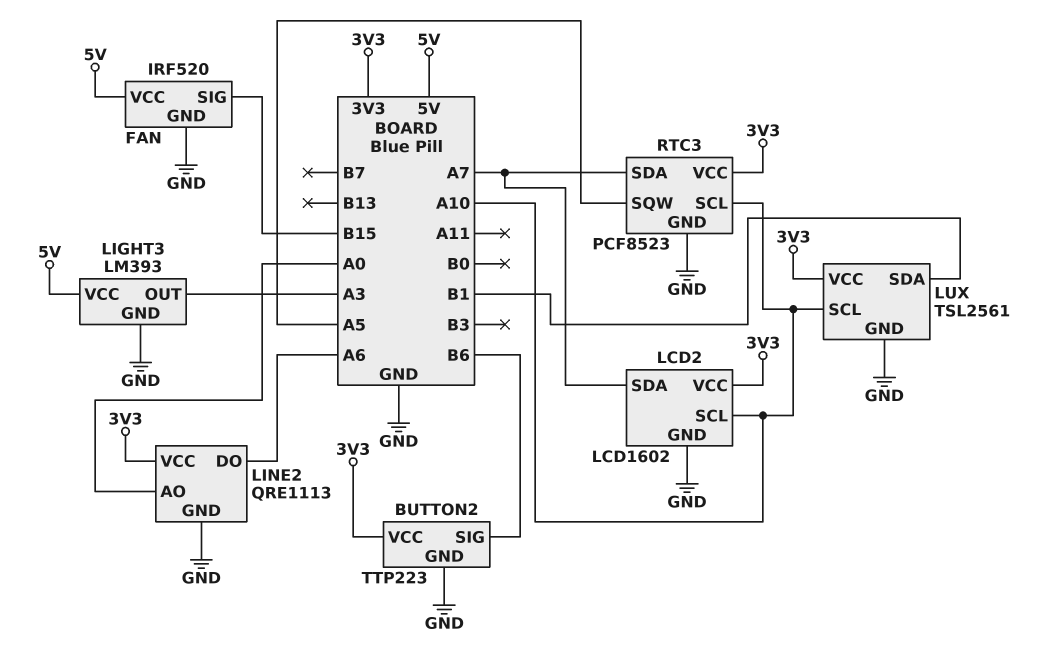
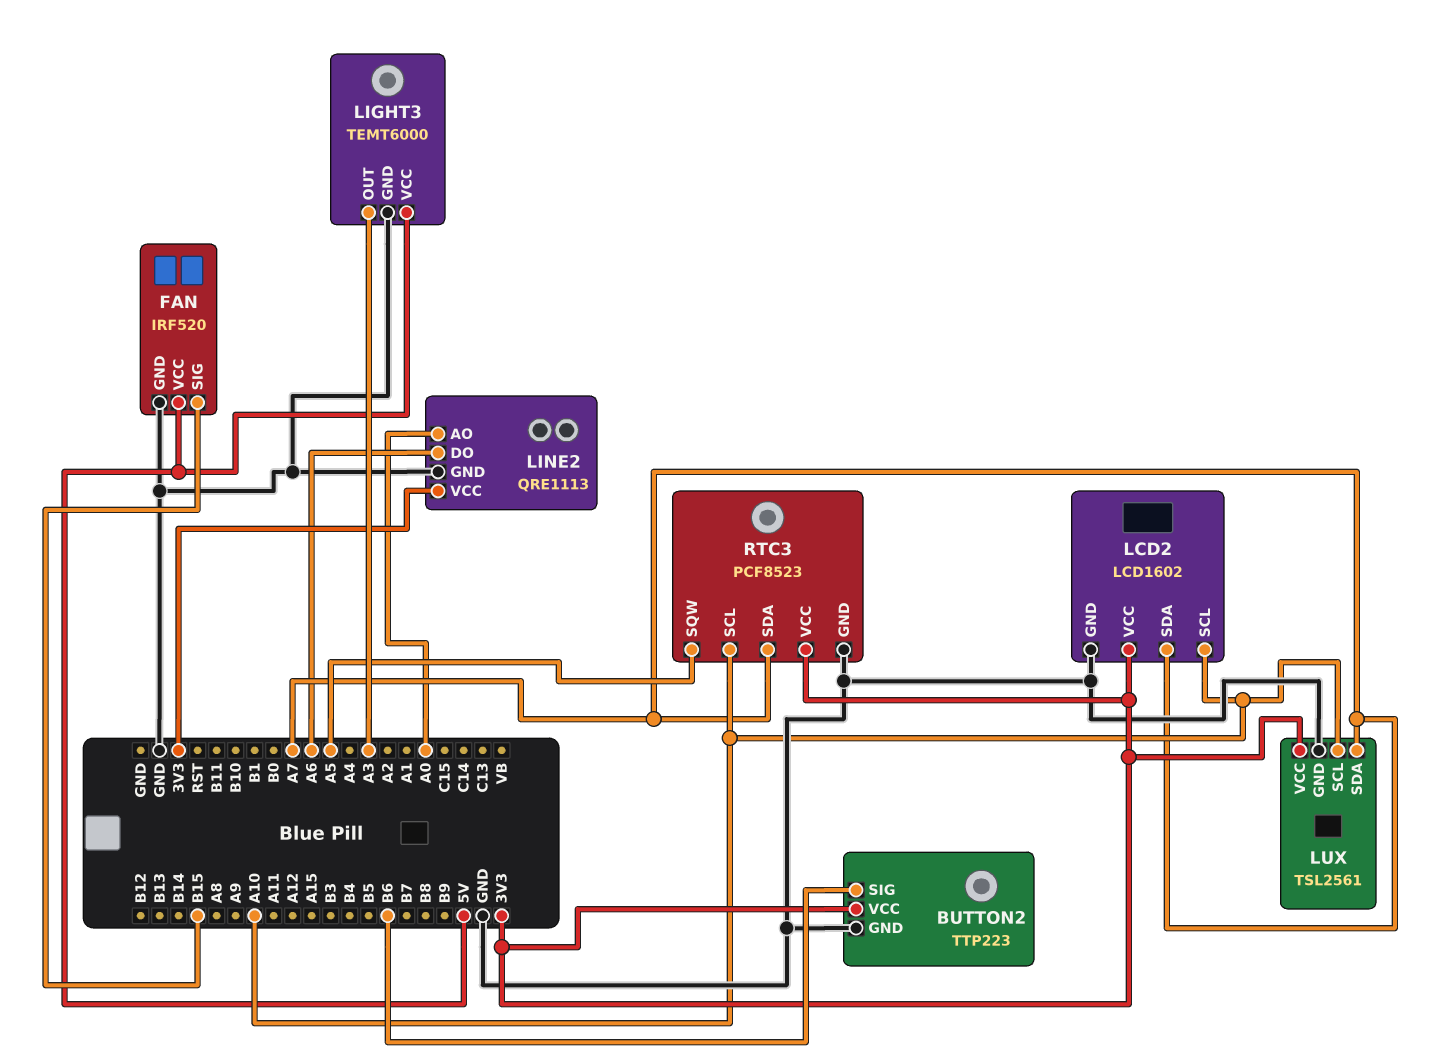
LIGHT3: LM393 -> TEMT6000
LUX pin SDA: B1 -> A7

